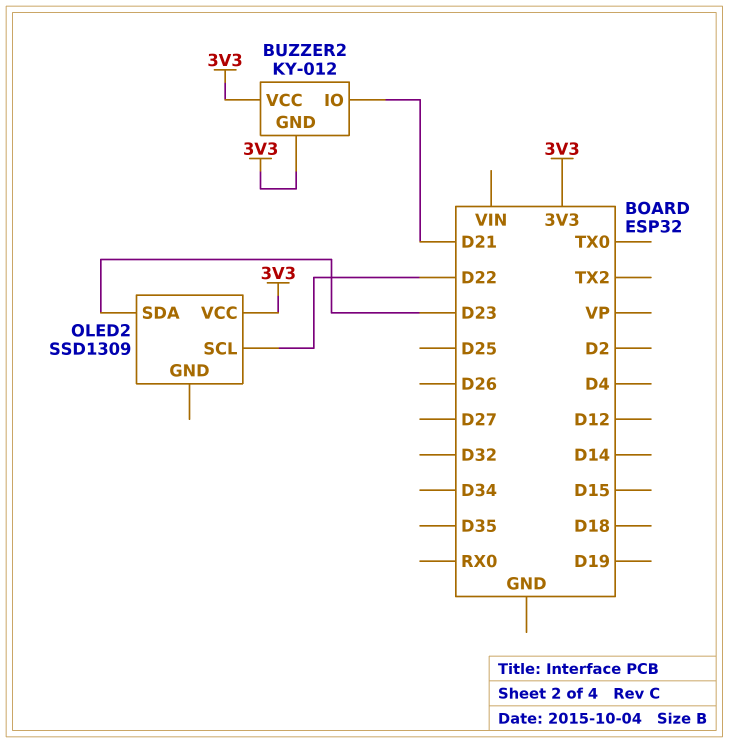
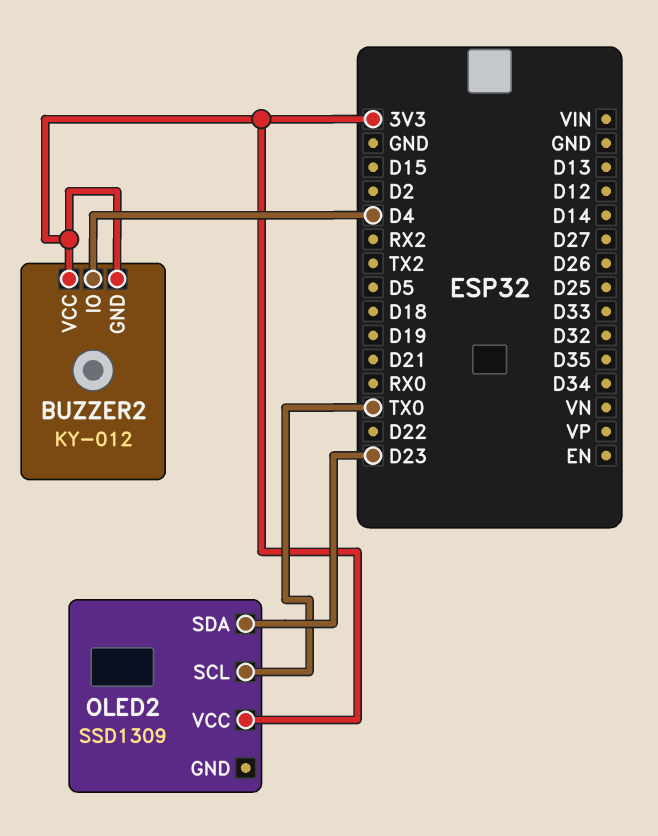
BUZZER2 pin IO: D21 -> D4
OLED2 pin SCL: D22 -> TX0

